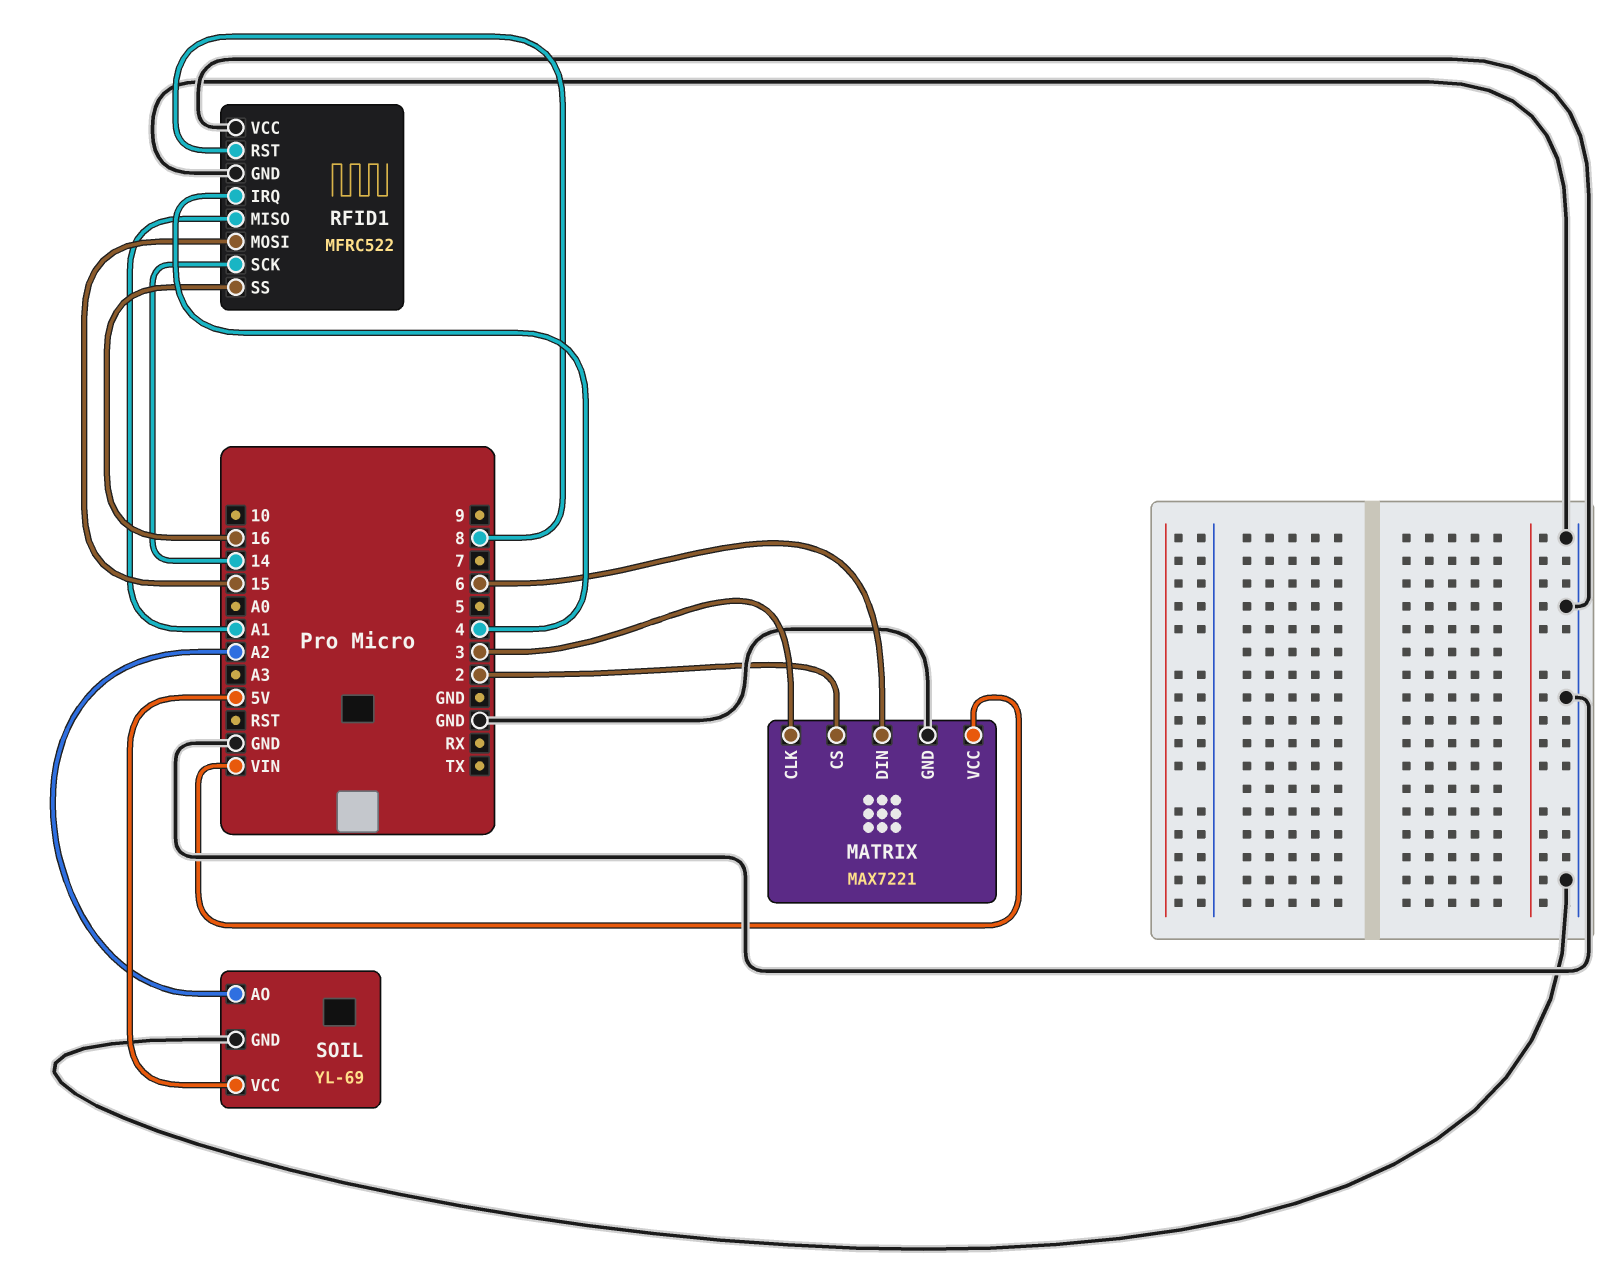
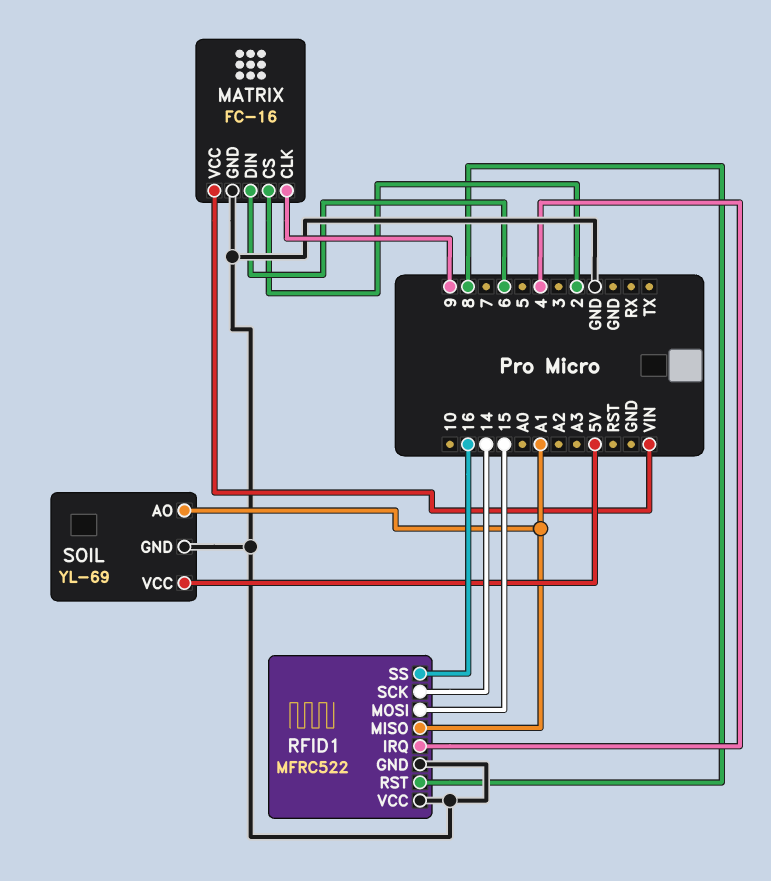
MATRIX: MAX7221 -> FC-16
MATRIX pin CLK: 3 -> 9
SOIL pin AO: A2 -> A1

